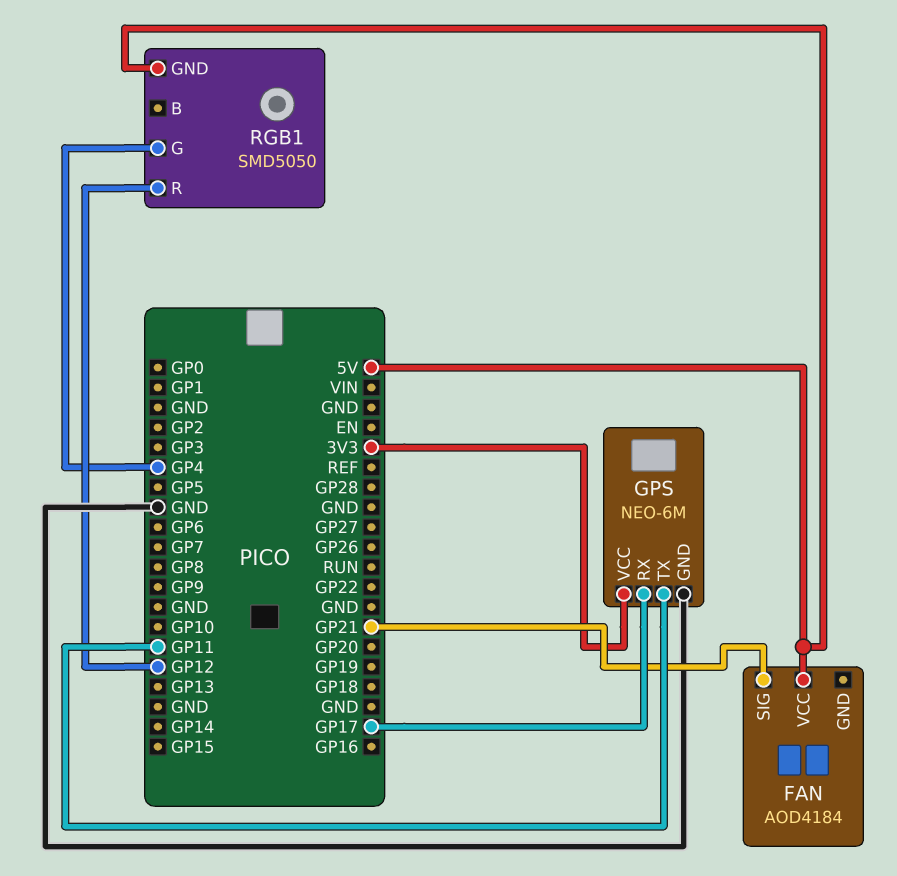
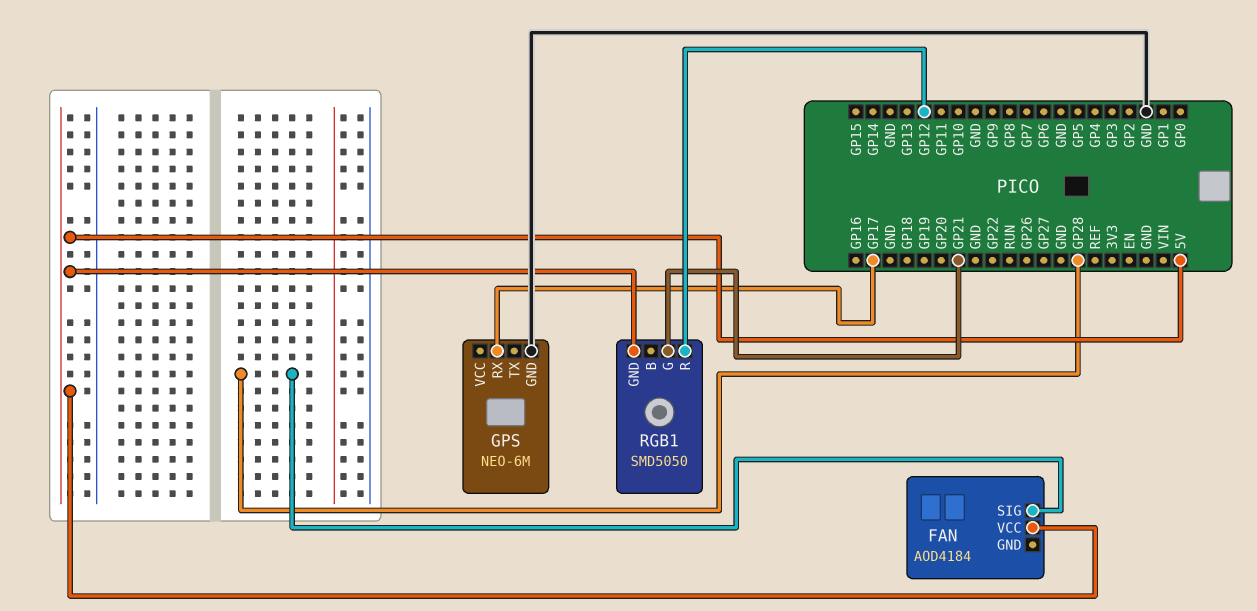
FAN pin SIG: GP21 -> GP28
GPS pin TX: GP11 -> none
GPS pin VCC: 3V3 -> none
RGB1 pin G: GP4 -> GP21

